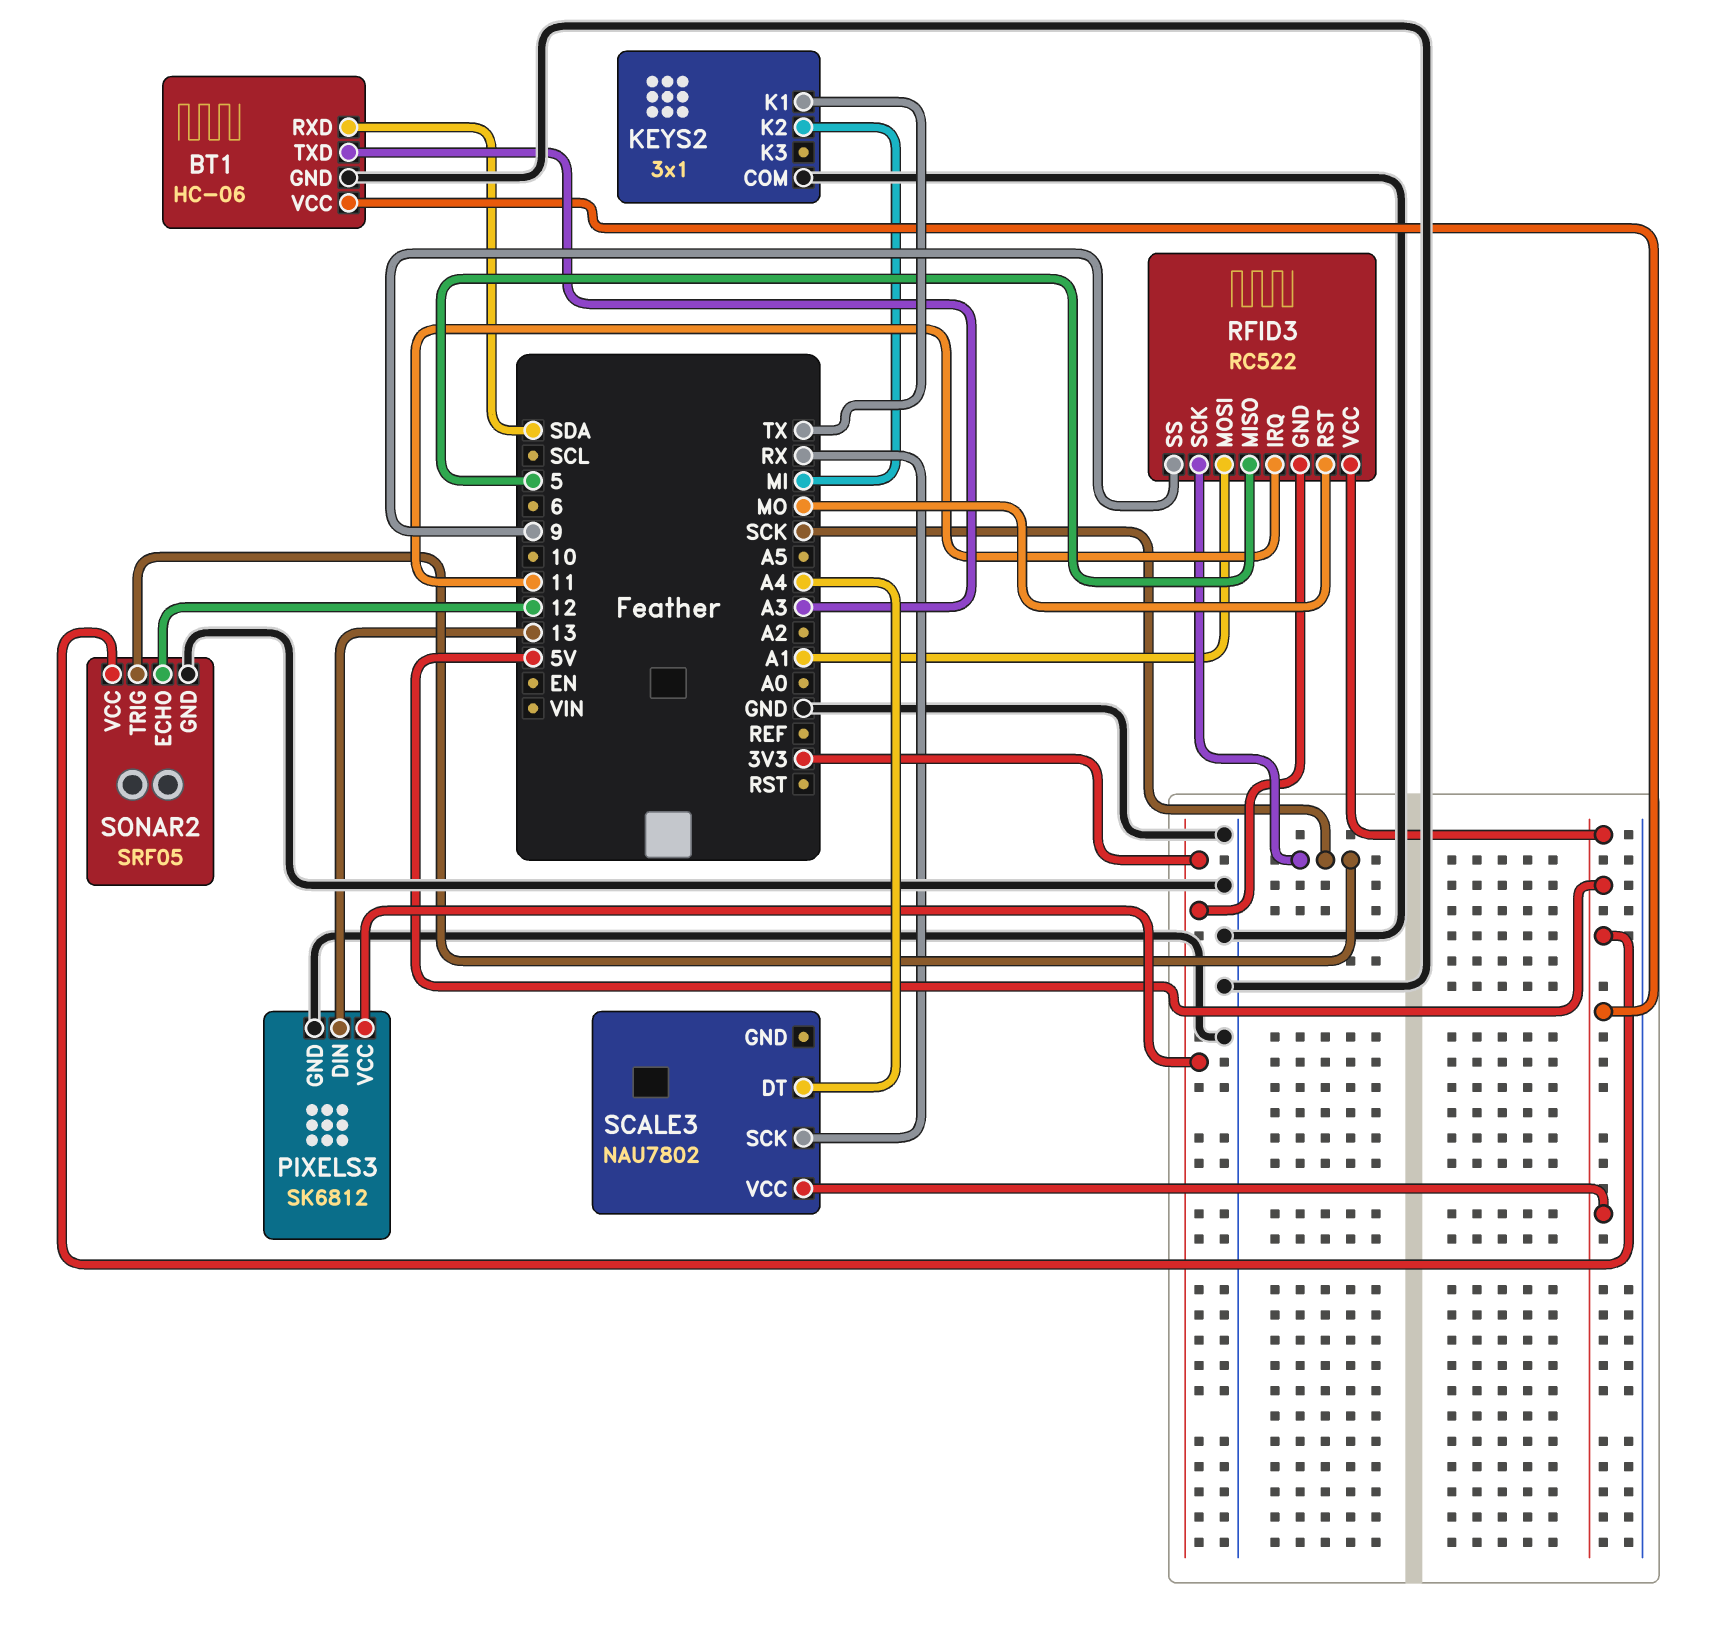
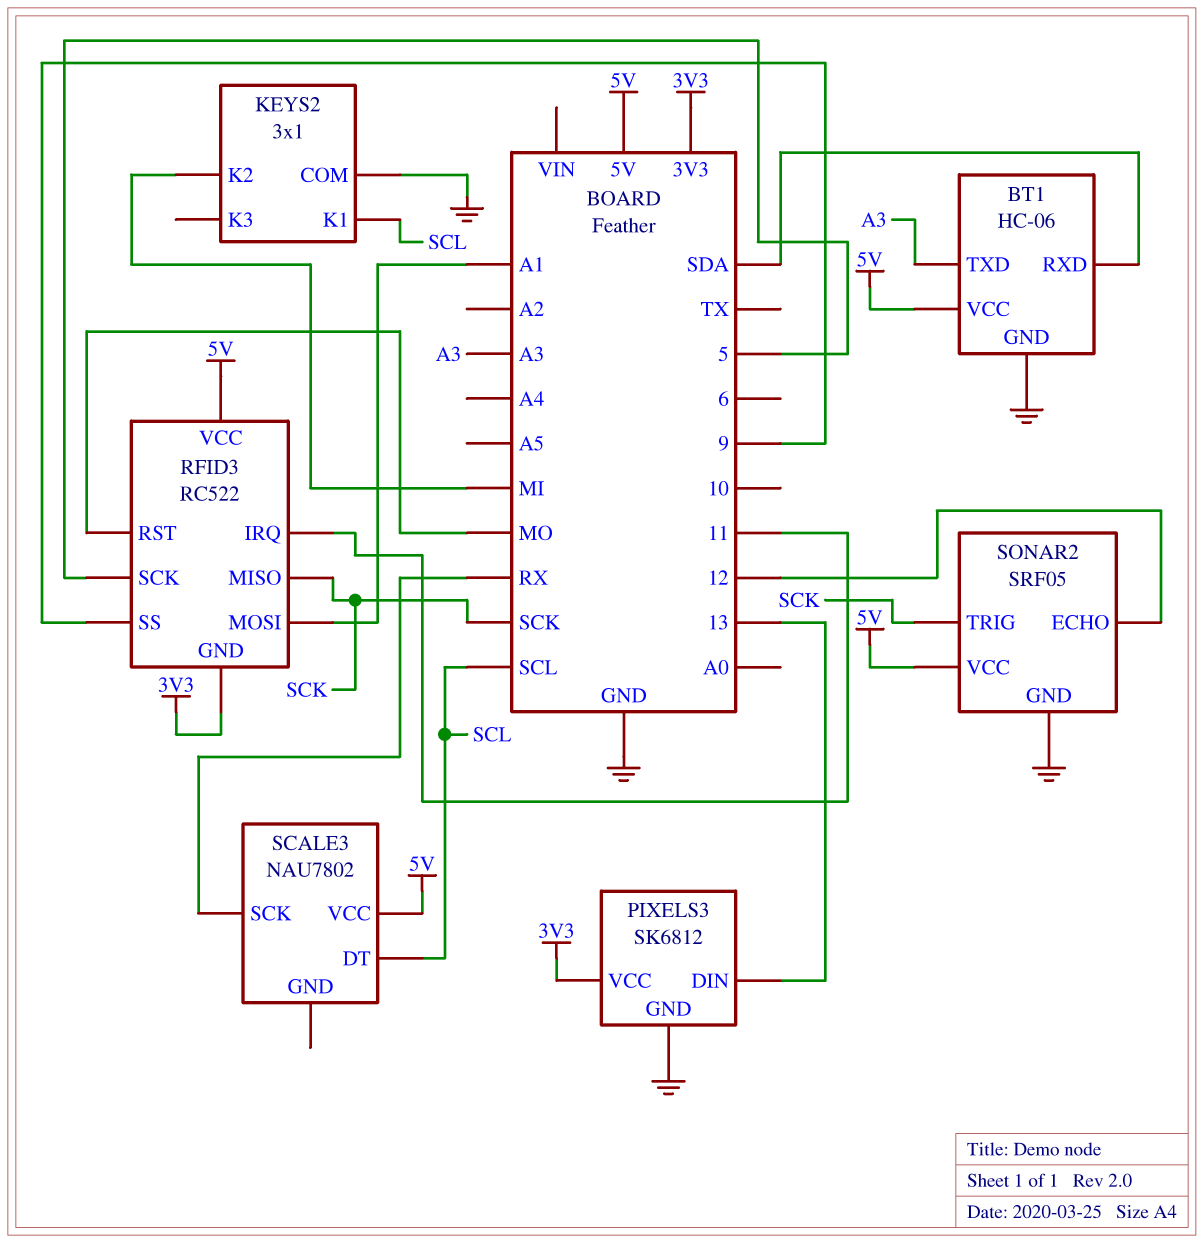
KEYS2 pin K1: TX -> SCL
RFID3 pin MISO: 5 -> SCK
RFID3 pin SCK: SCK -> 5
SCALE3 pin DT: A4 -> SCL

